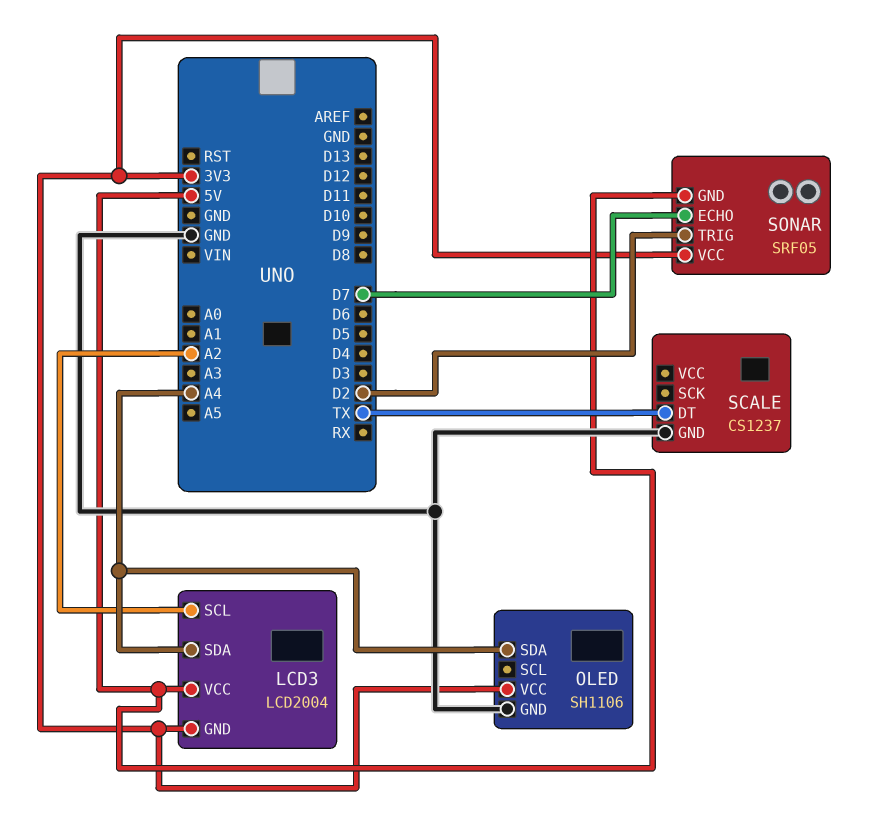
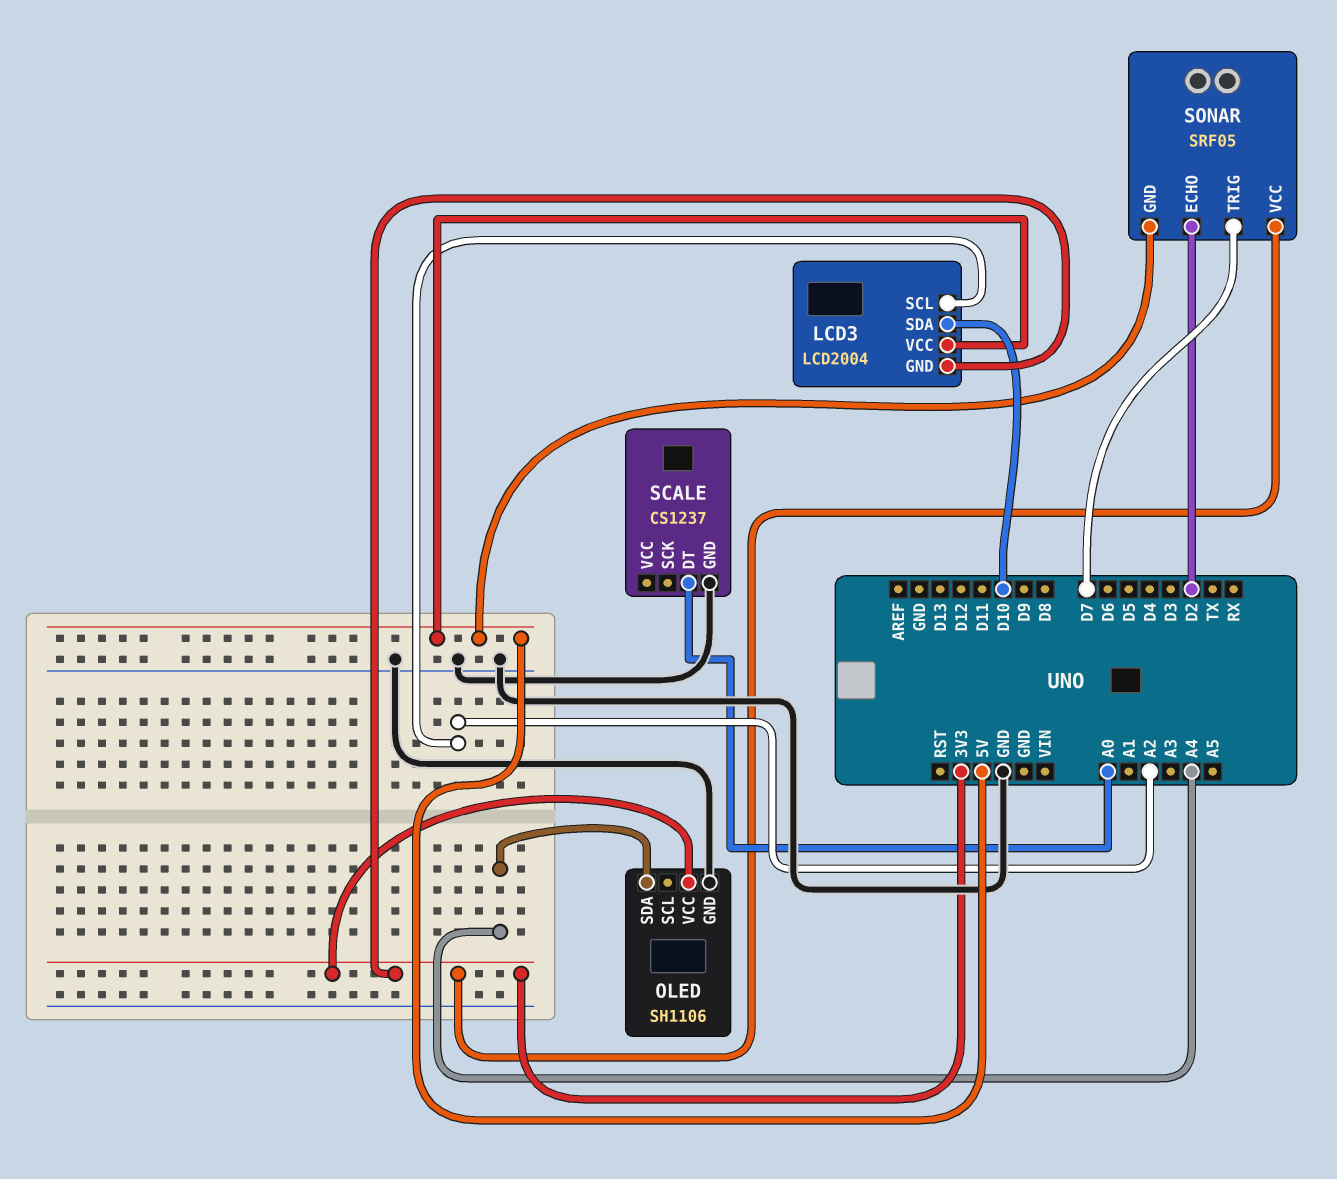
LCD3 pin SDA: A4 -> D10
SCALE pin DT: TX -> A0
SONAR pin ECHO: D7 -> D2
SONAR pin TRIG: D2 -> D7

